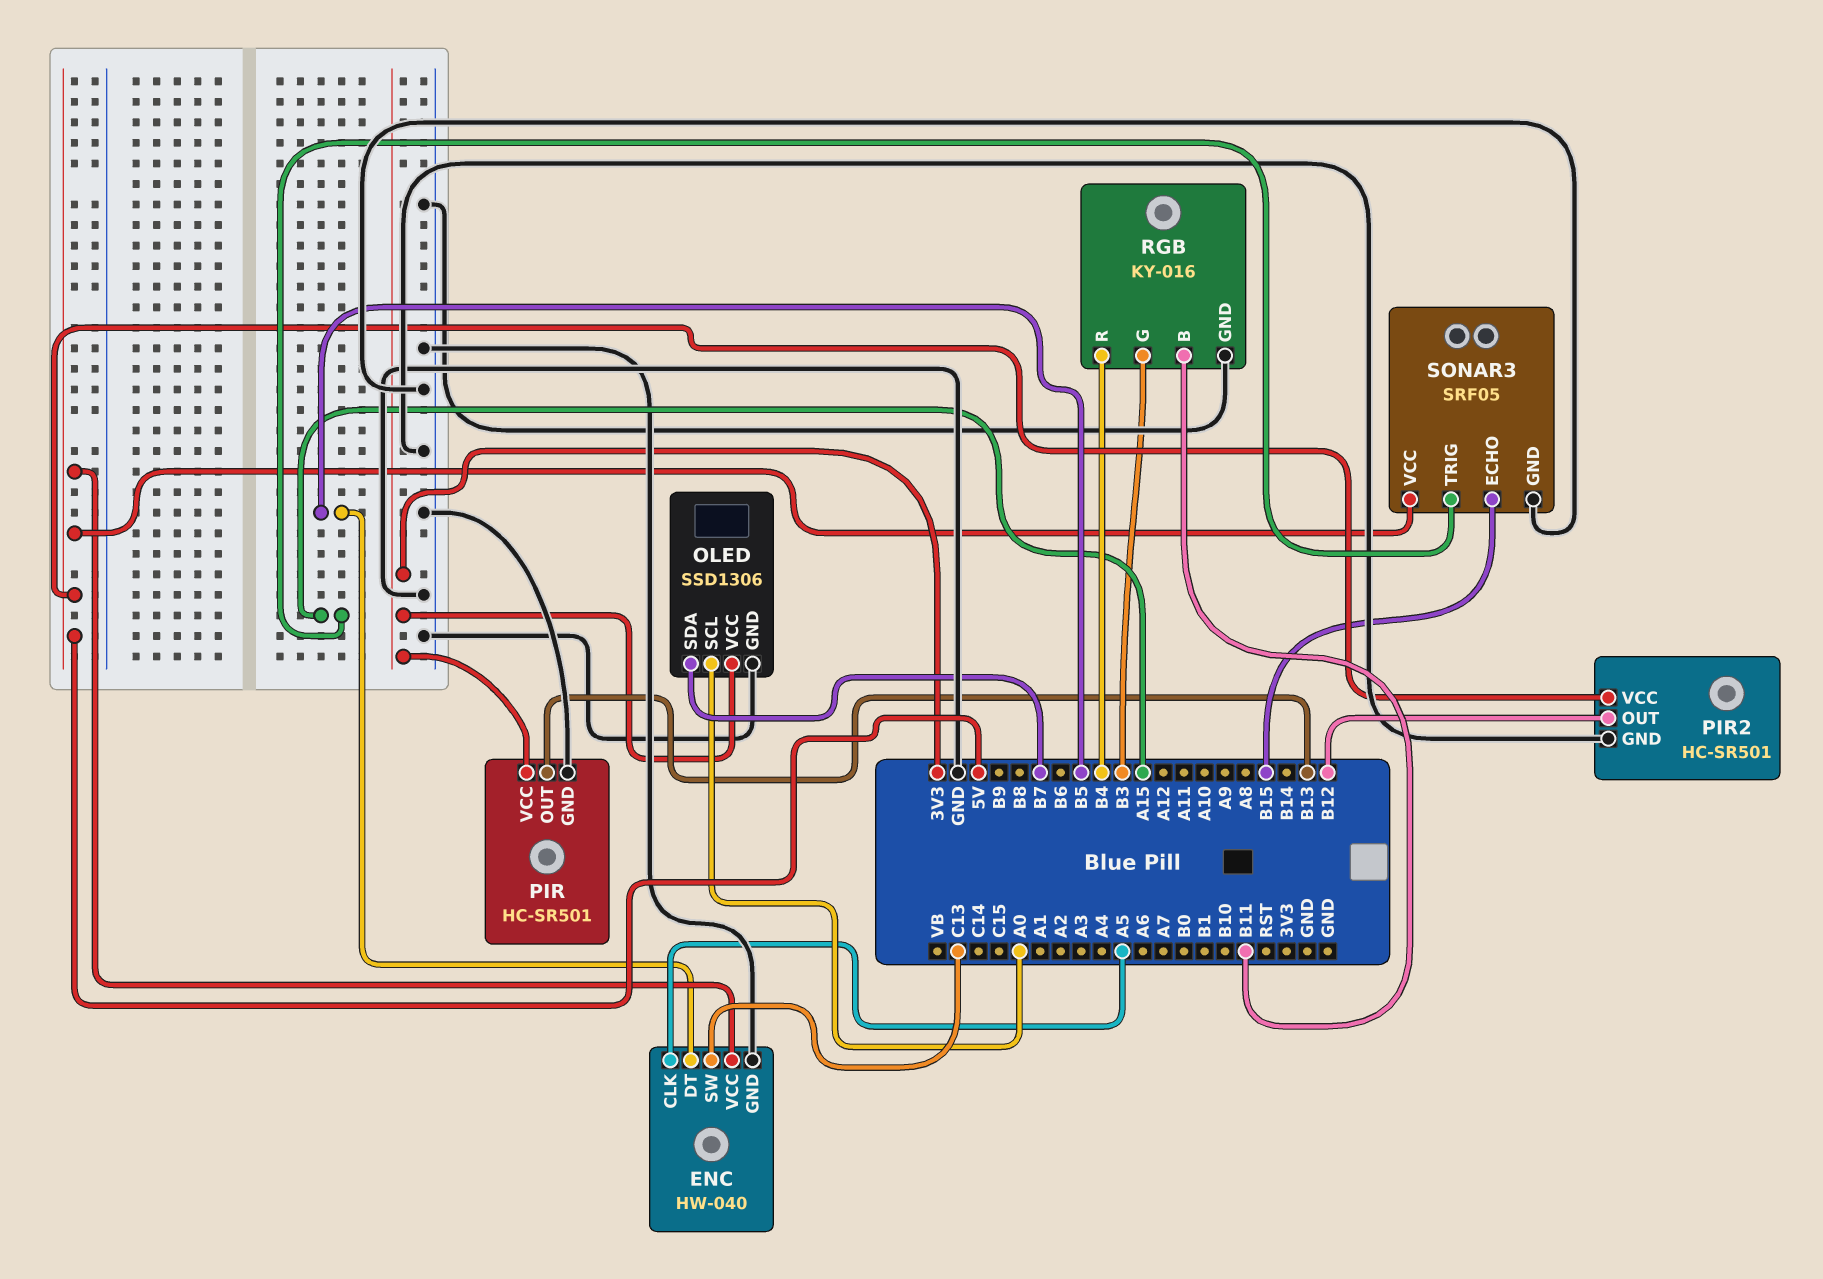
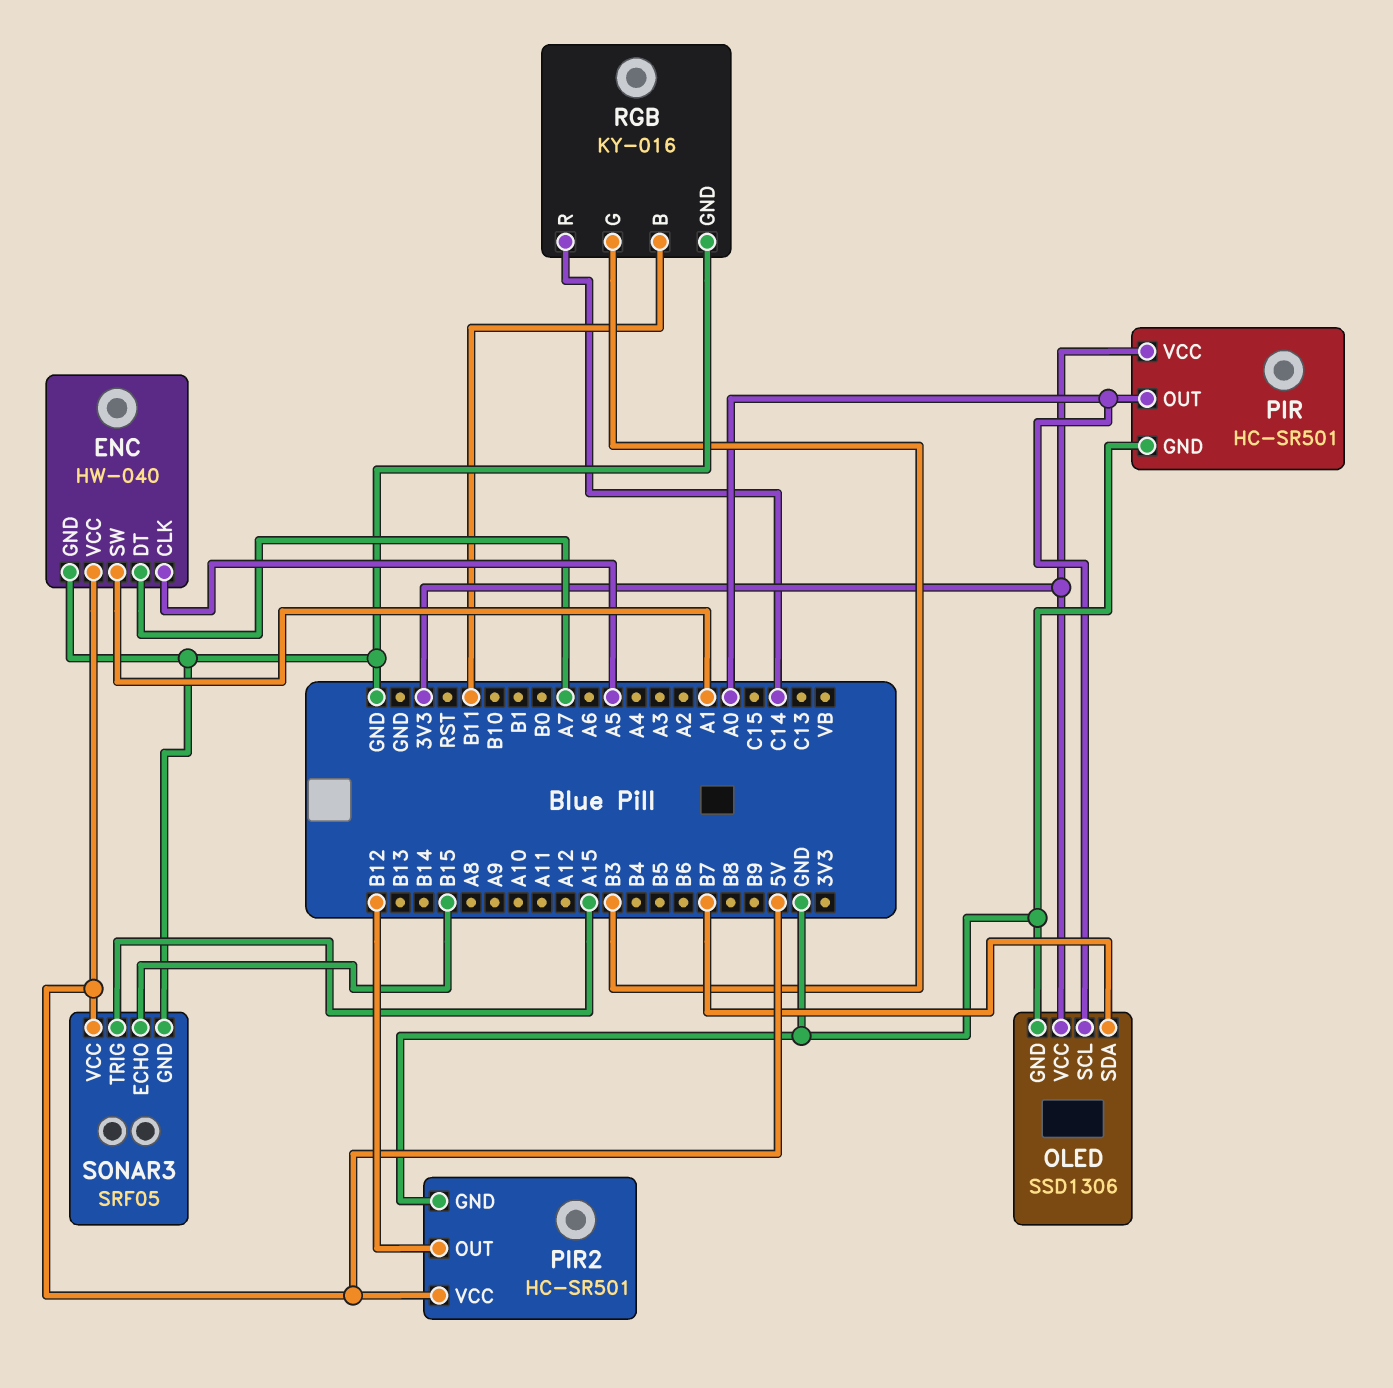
ENC pin DT: B5 -> A7
ENC pin SW: C13 -> A1
PIR pin OUT: B13 -> A0
RGB pin R: B4 -> C14

